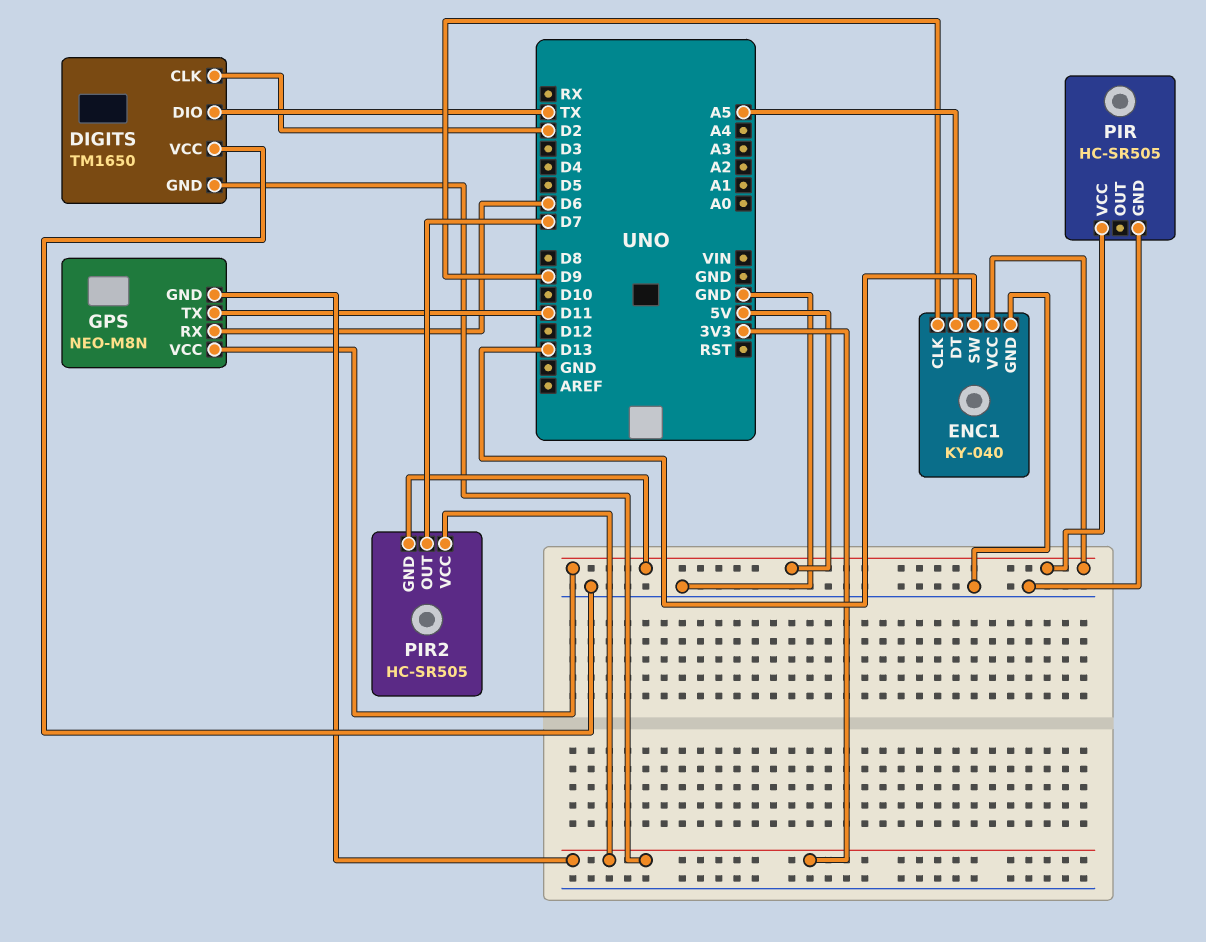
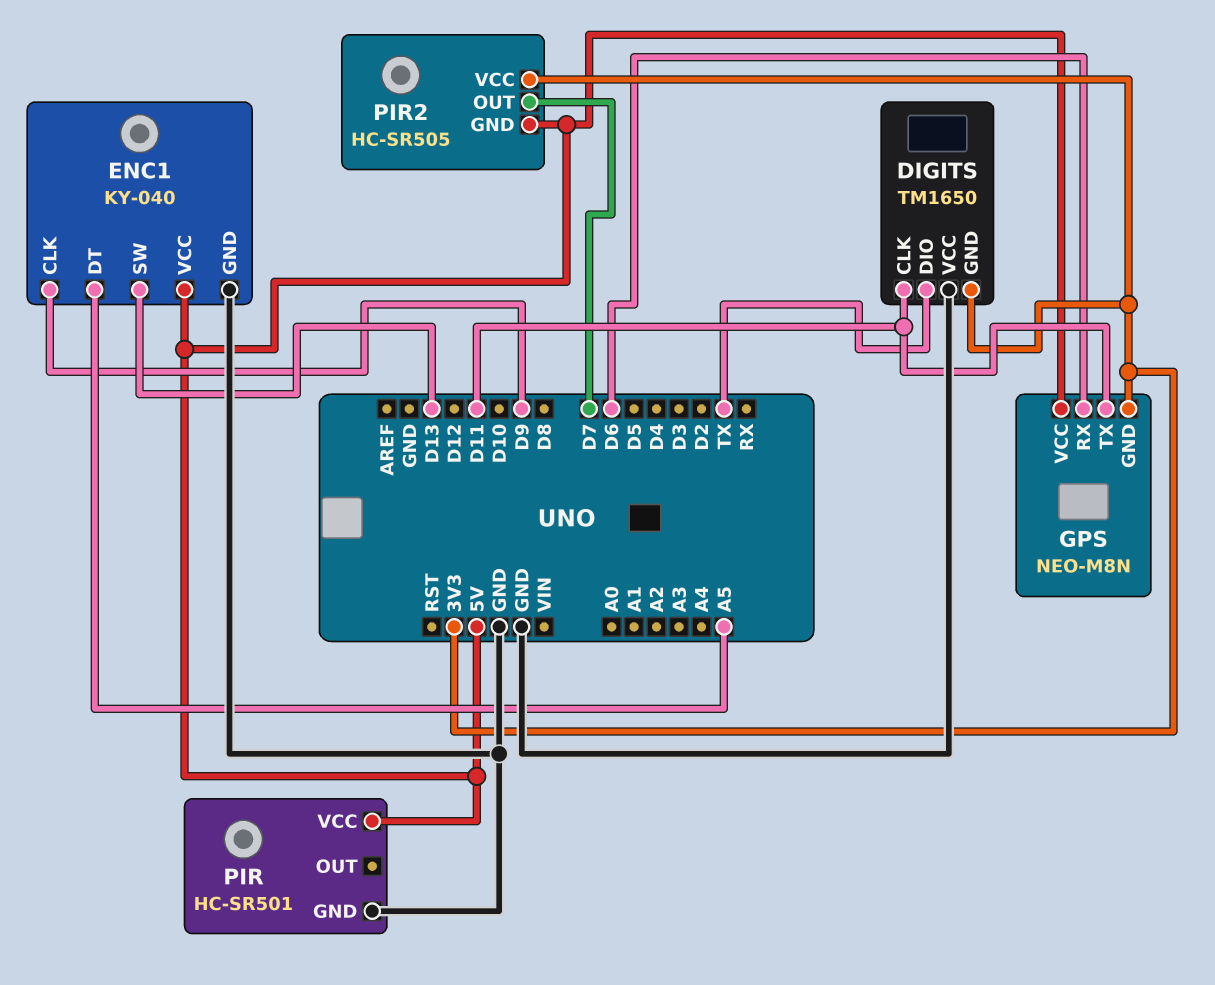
DIGITS pin CLK: D2 -> D11
PIR: HC-SR505 -> HC-SR501

